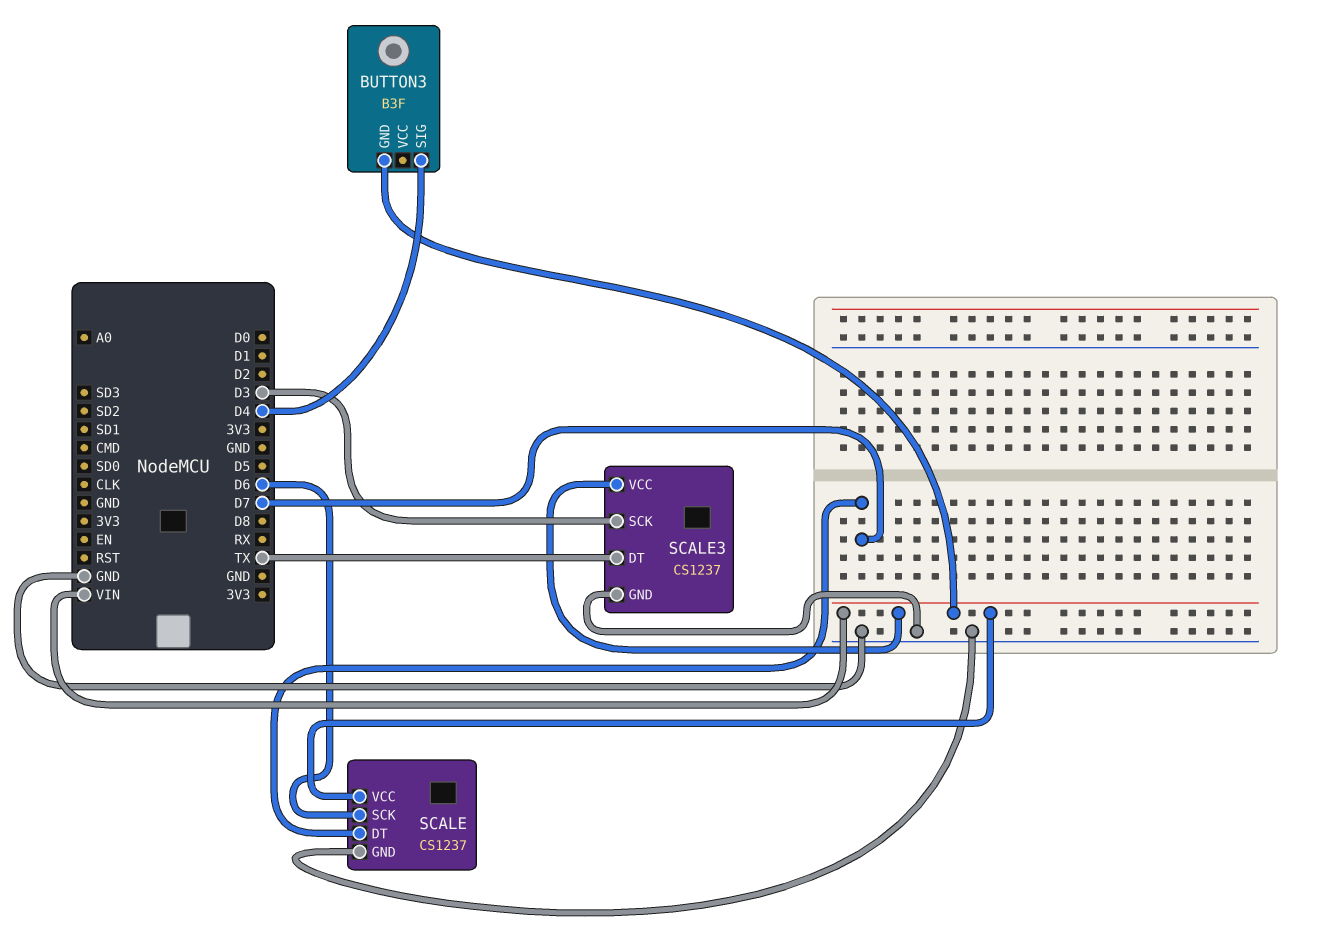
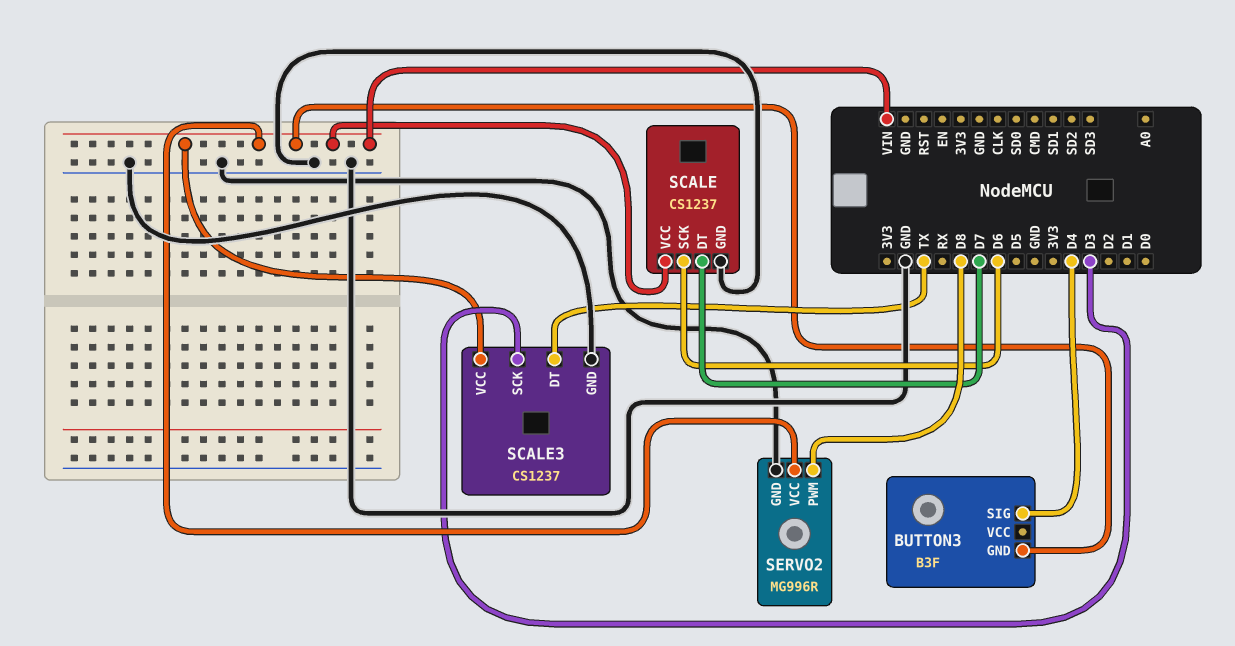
SERVO2: none -> MG996R
SERVO2 pin GND: none -> GND
SERVO2 pin PWM: none -> D8
SERVO2 pin VCC: none -> VIN

